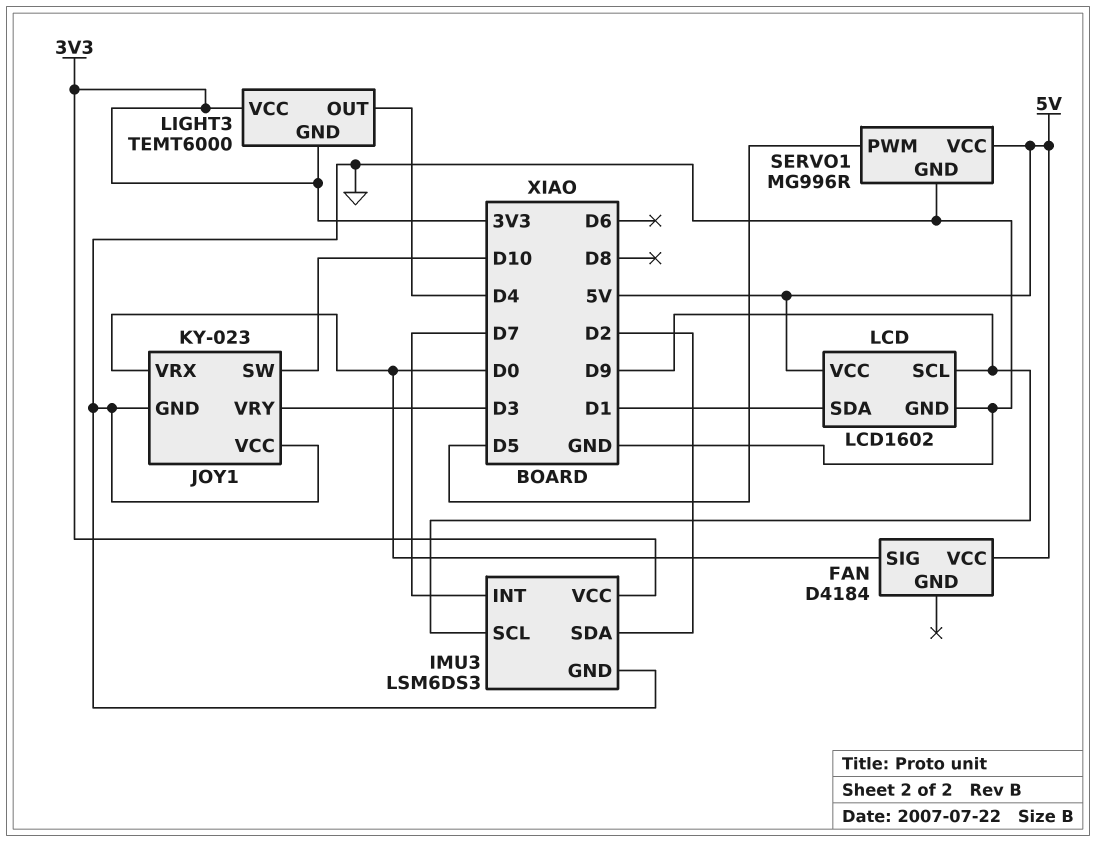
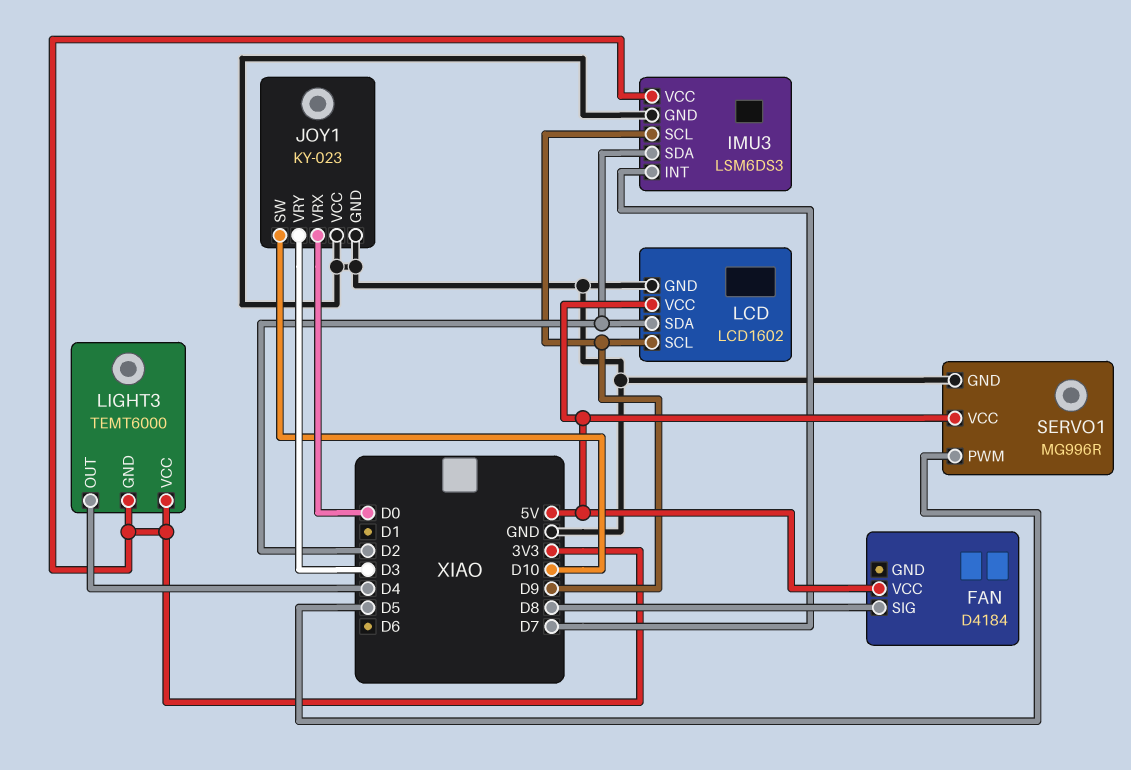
FAN pin SIG: D0 -> D8
LCD pin SDA: D1 -> D2

